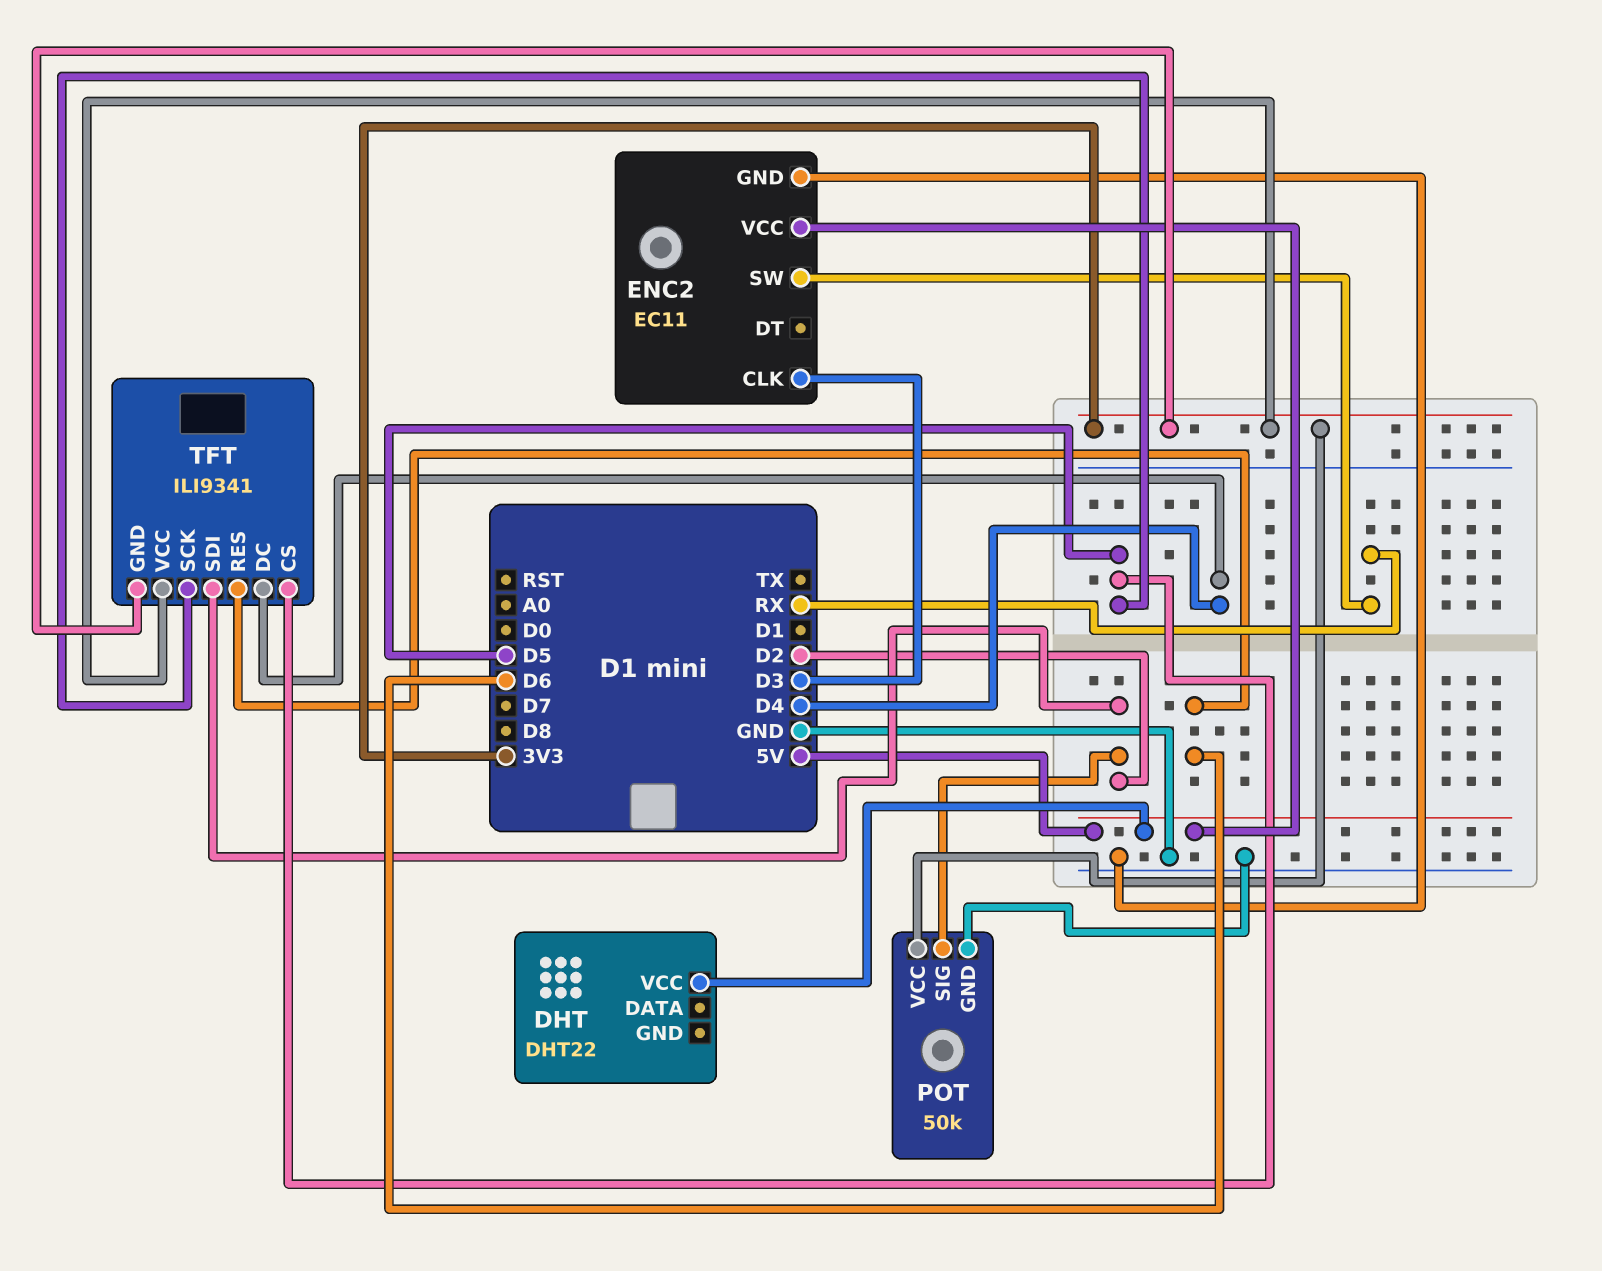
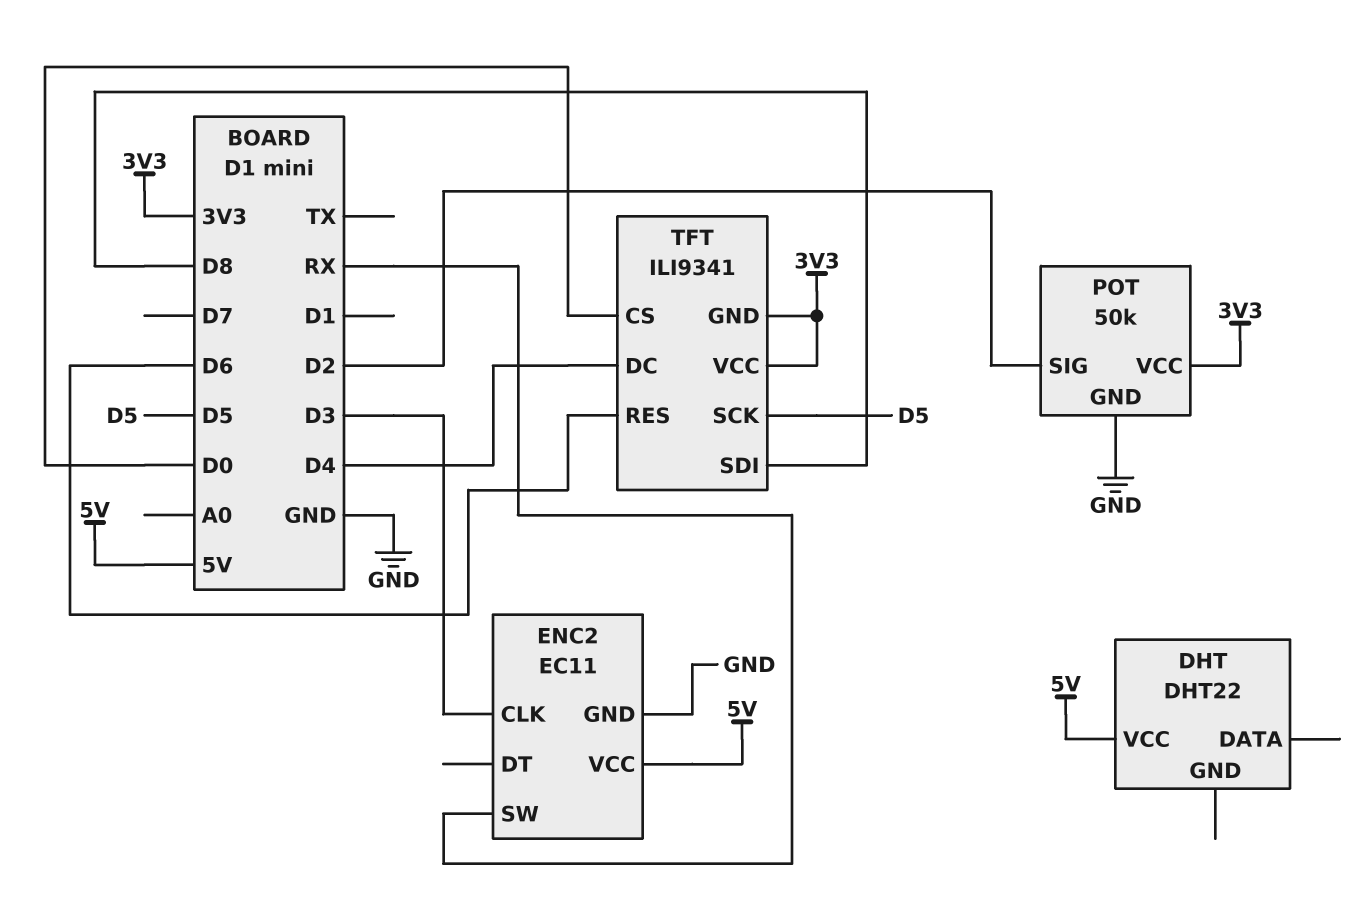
TFT pin CS: D5 -> D0
TFT pin SDI: D2 -> D8

